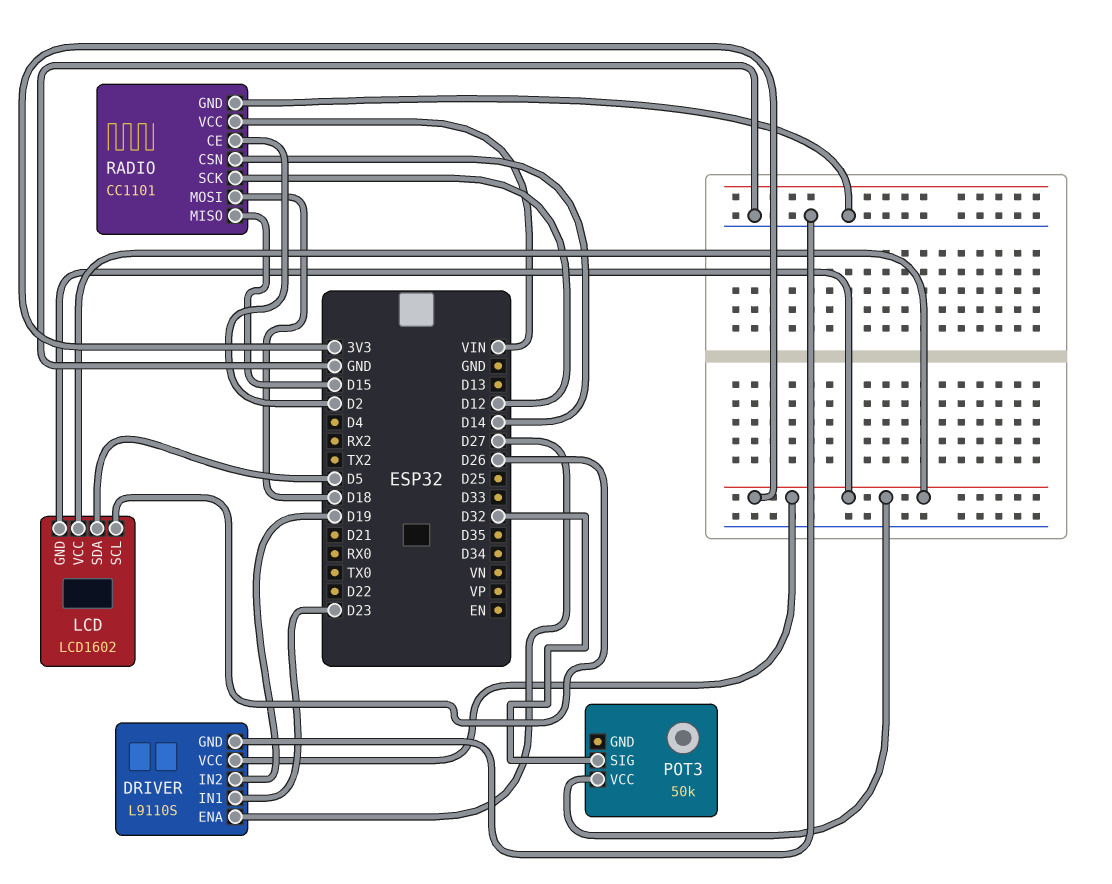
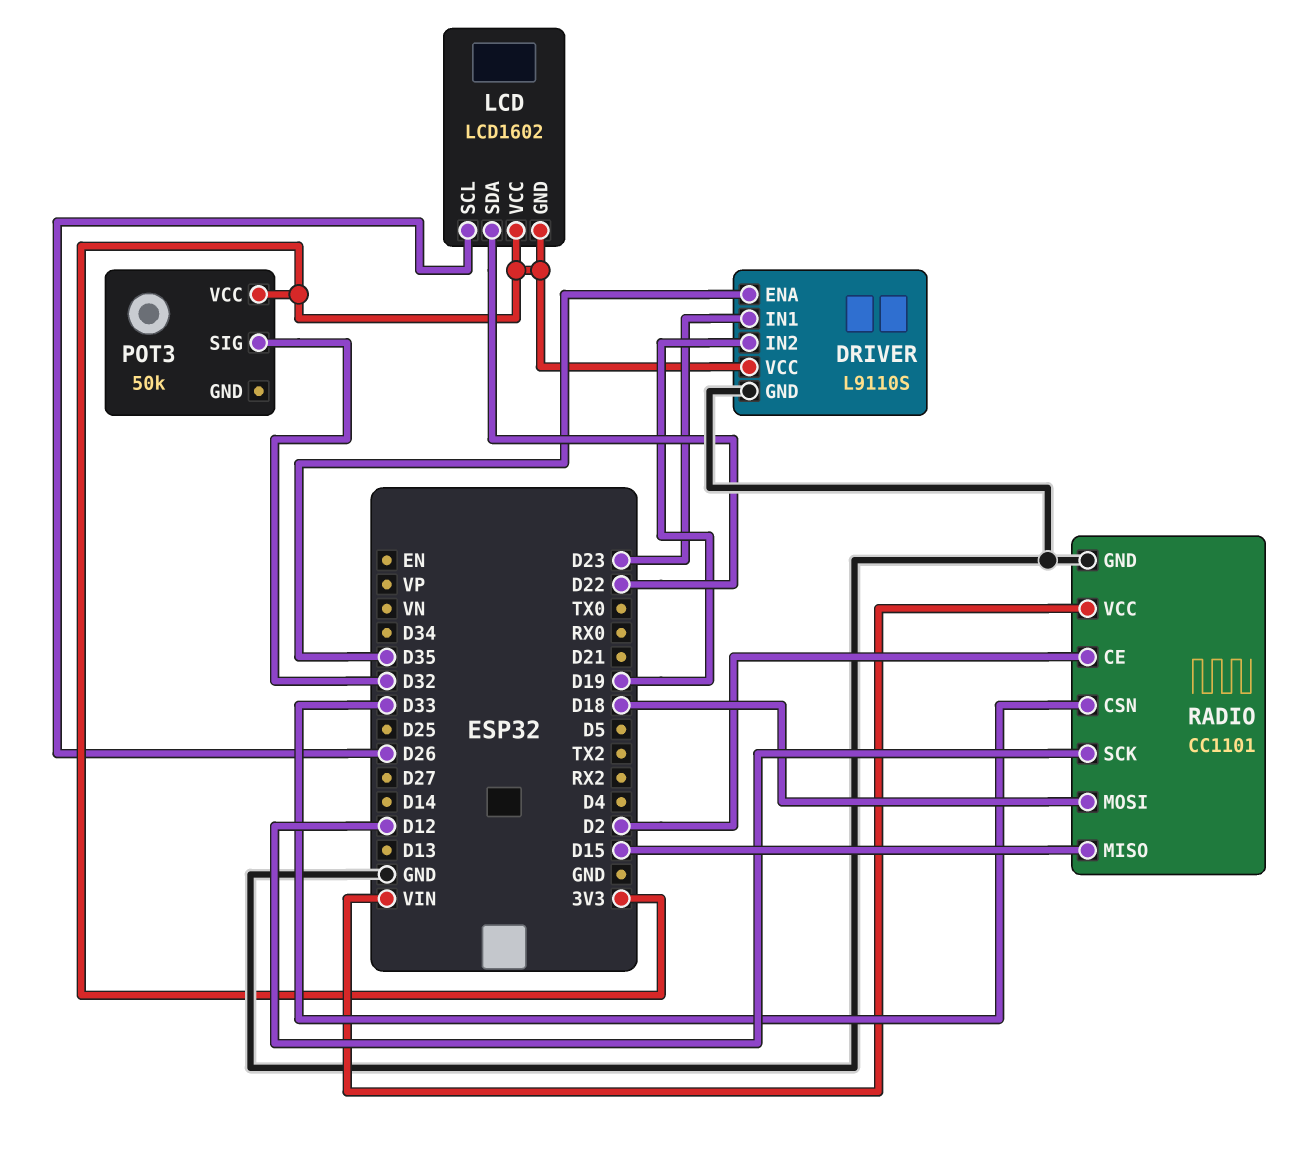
DRIVER pin ENA: D27 -> D35
LCD pin SDA: D5 -> D22
RADIO pin CSN: D14 -> D33

